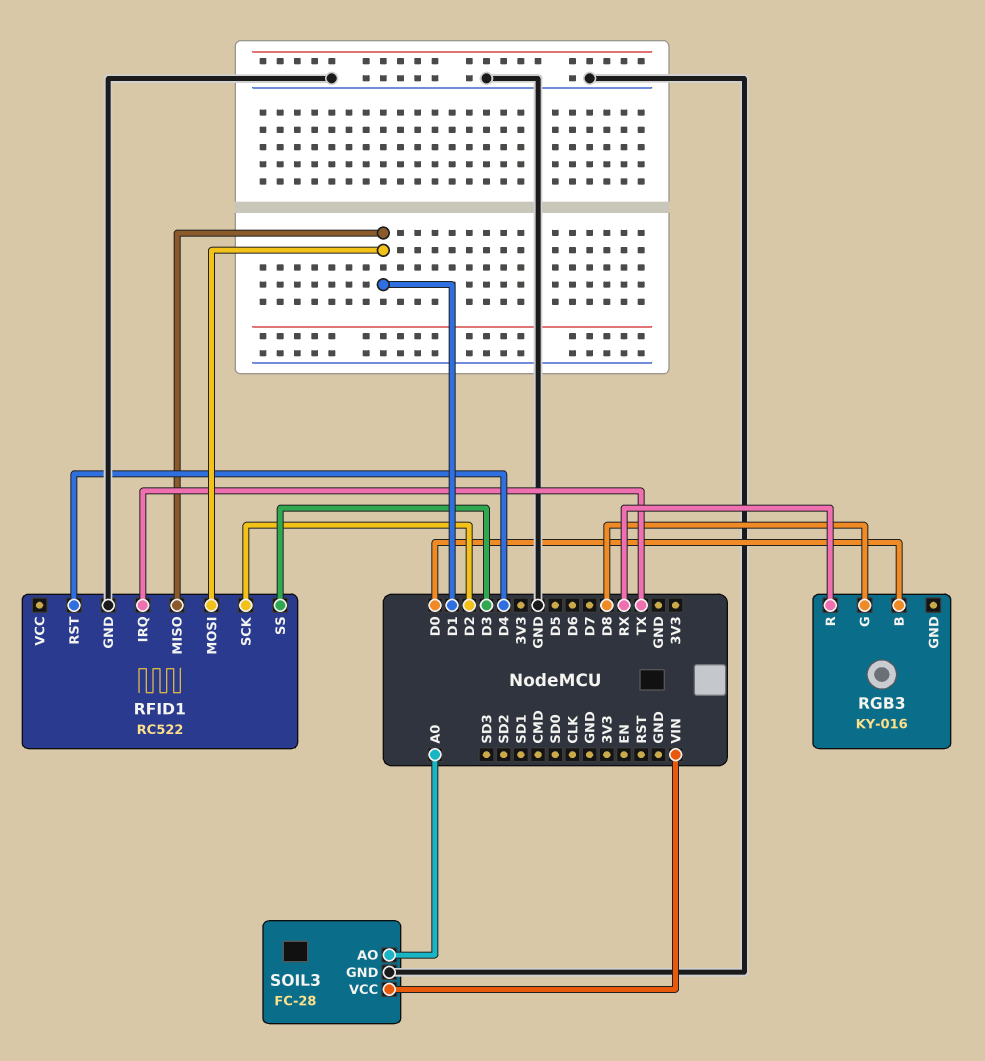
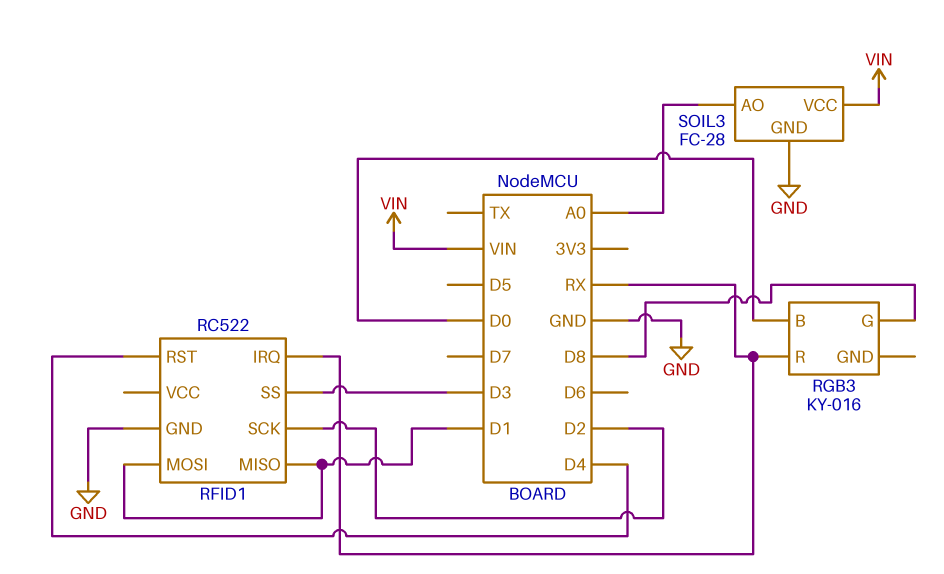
RFID1 pin IRQ: TX -> RX

